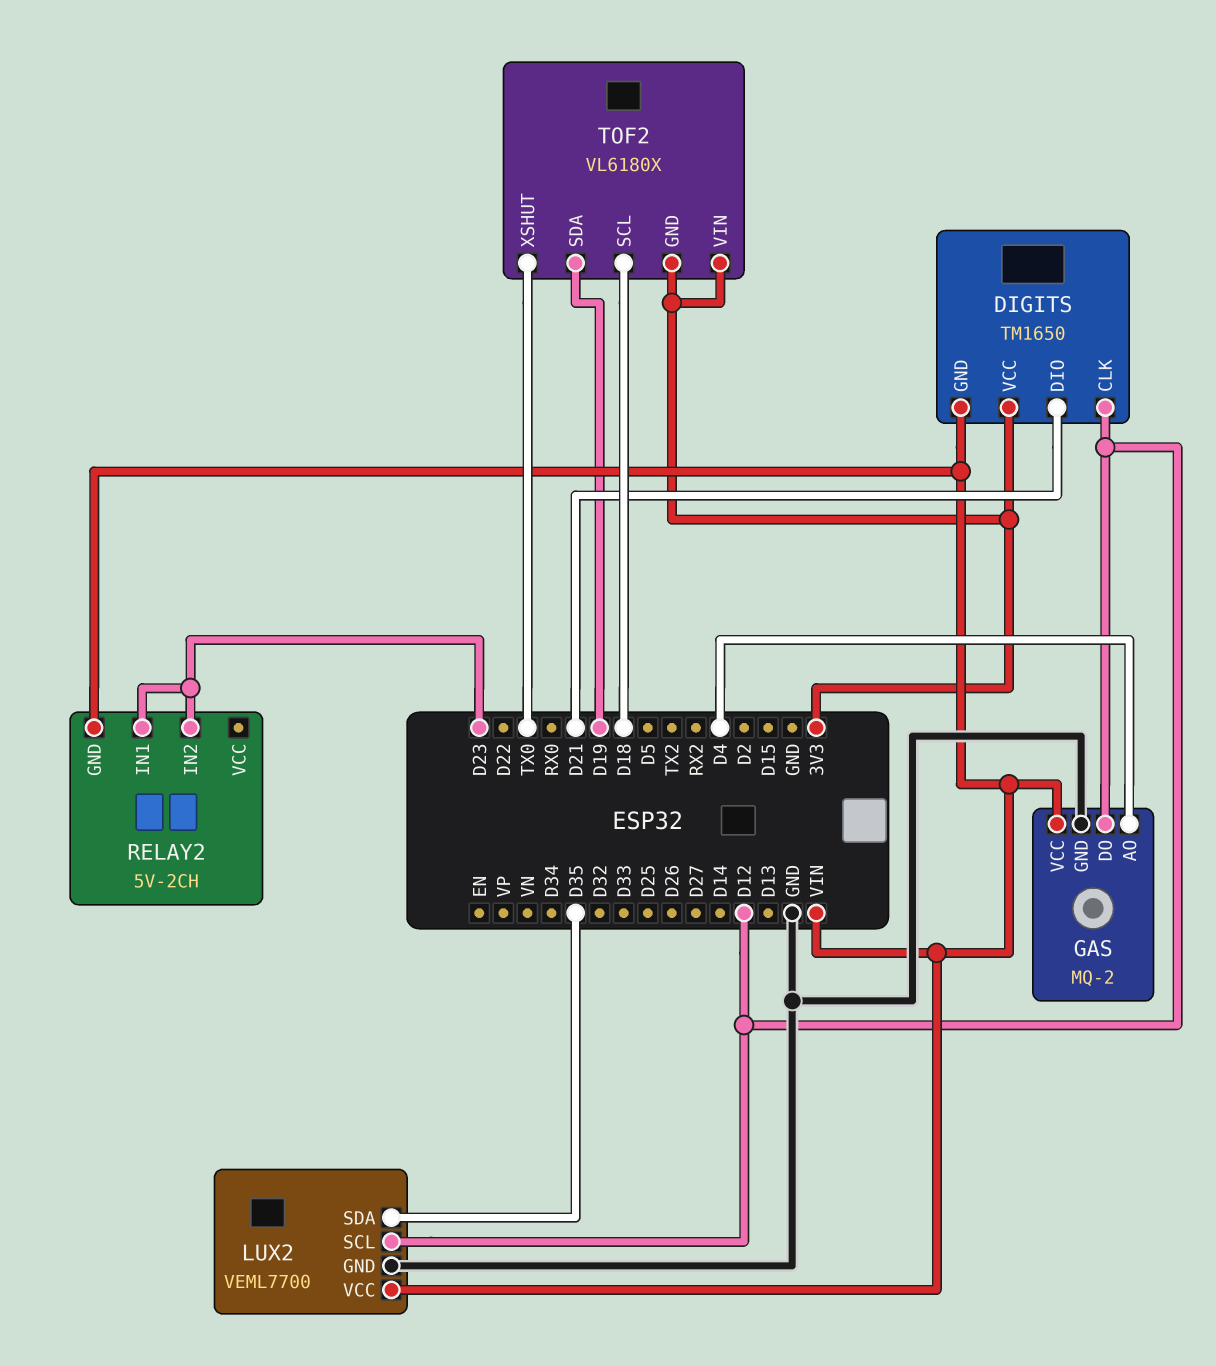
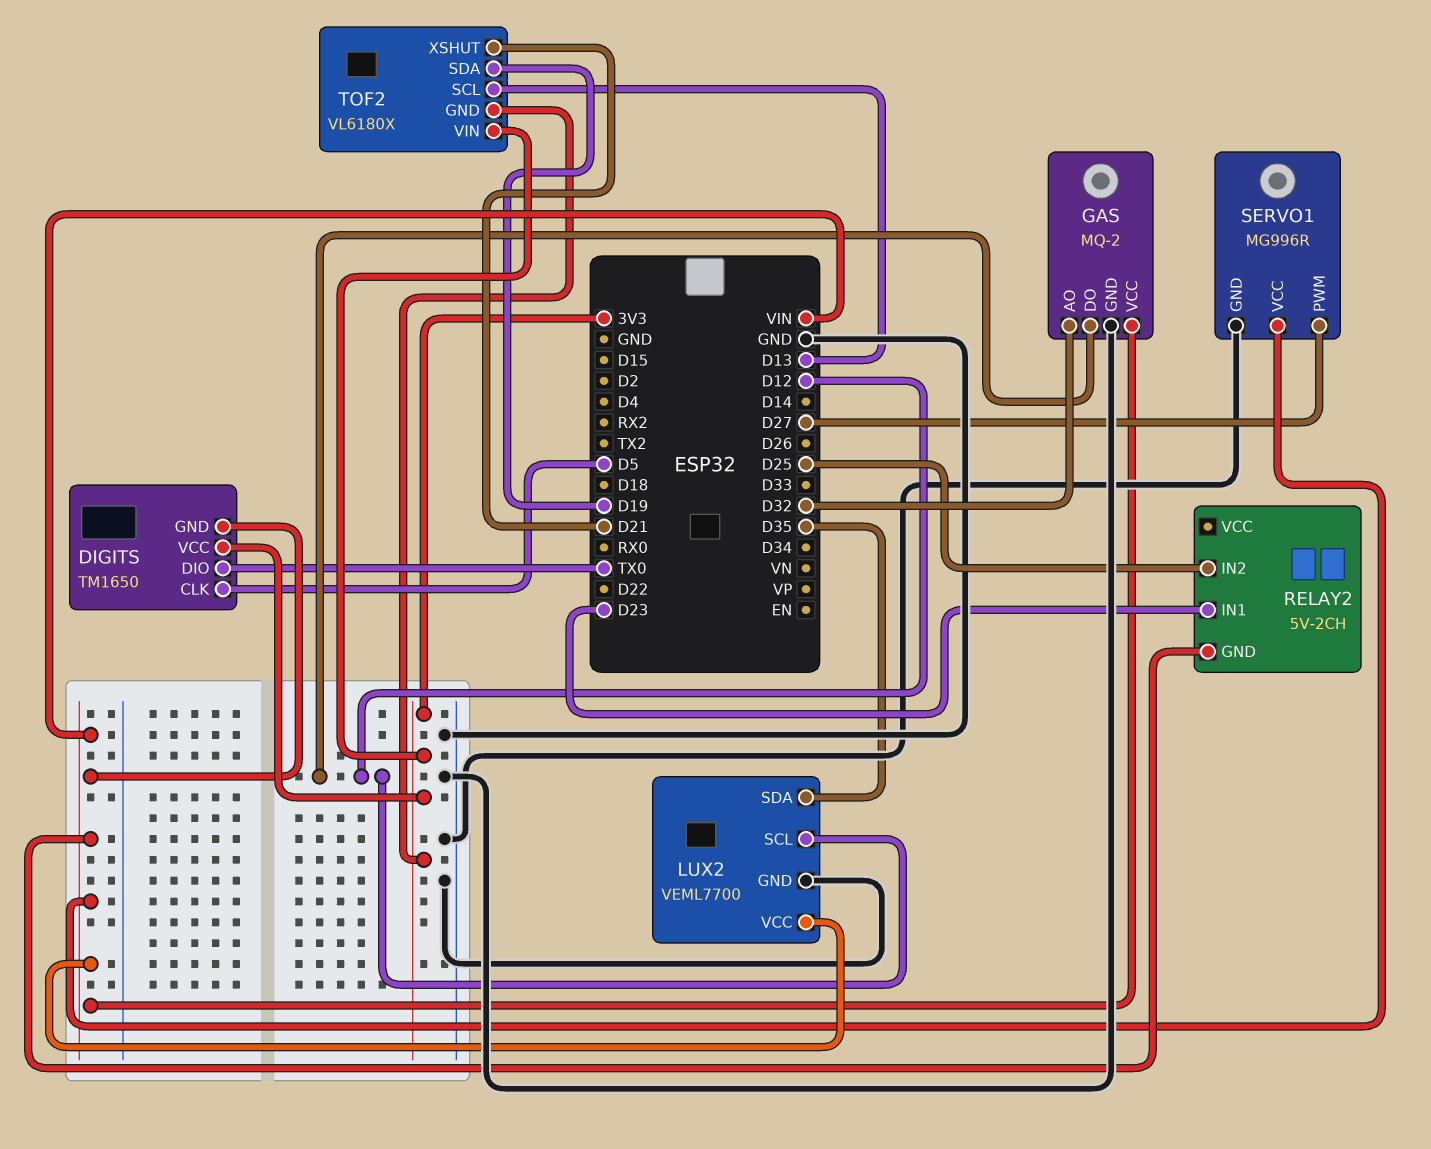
DIGITS pin CLK: D12 -> D5
DIGITS pin DIO: D21 -> TX0
GAS pin AO: D4 -> D32
RELAY2 pin IN2: D23 -> D25
SERVO1: none -> MG996R
SERVO1 pin GND: none -> GND
SERVO1 pin PWM: none -> D27
SERVO1 pin VCC: none -> VIN
TOF2 pin SCL: D18 -> D13
TOF2 pin XSHUT: TX0 -> D21

